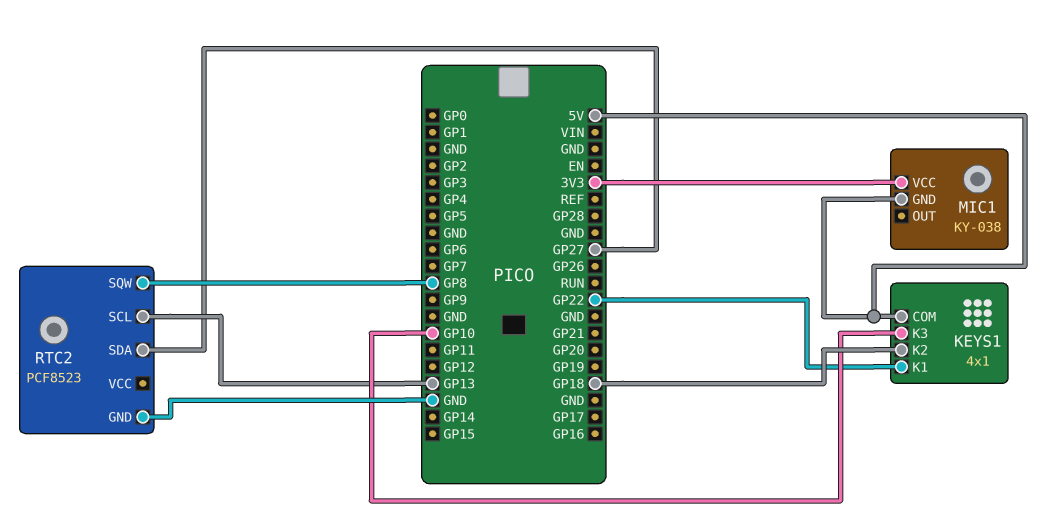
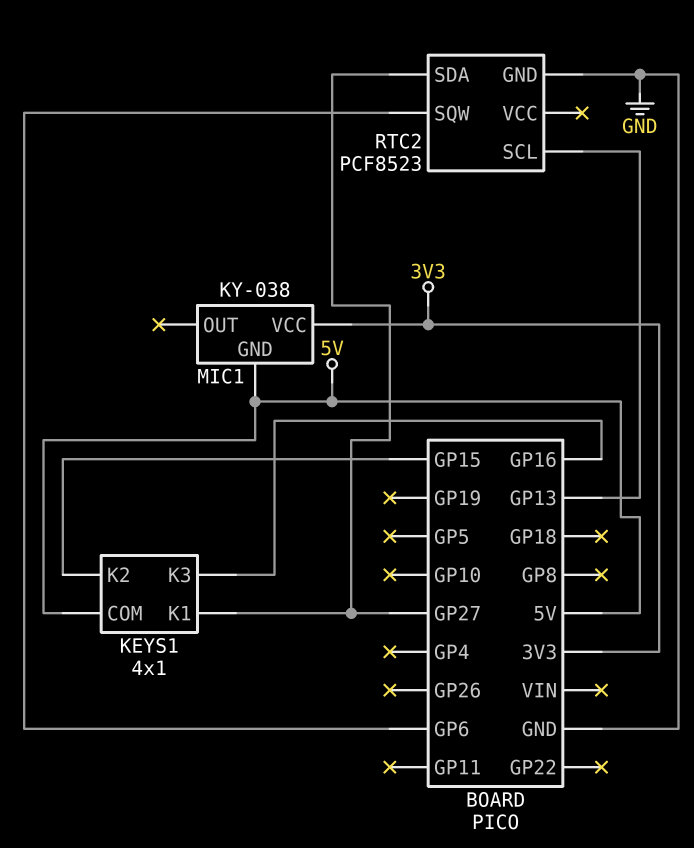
KEYS1 pin K1: GP22 -> GP27
KEYS1 pin K2: GP18 -> GP15
KEYS1 pin K3: GP10 -> GP16
RTC2 pin SQW: GP8 -> GP6

